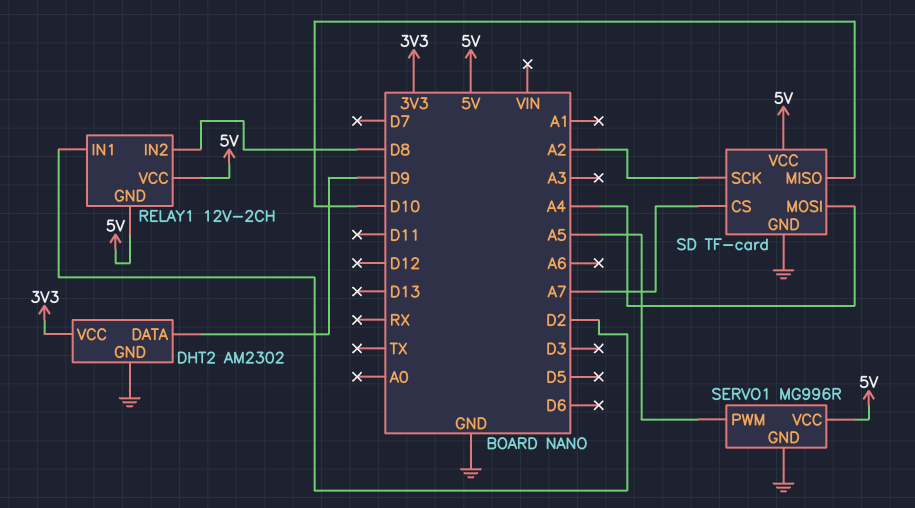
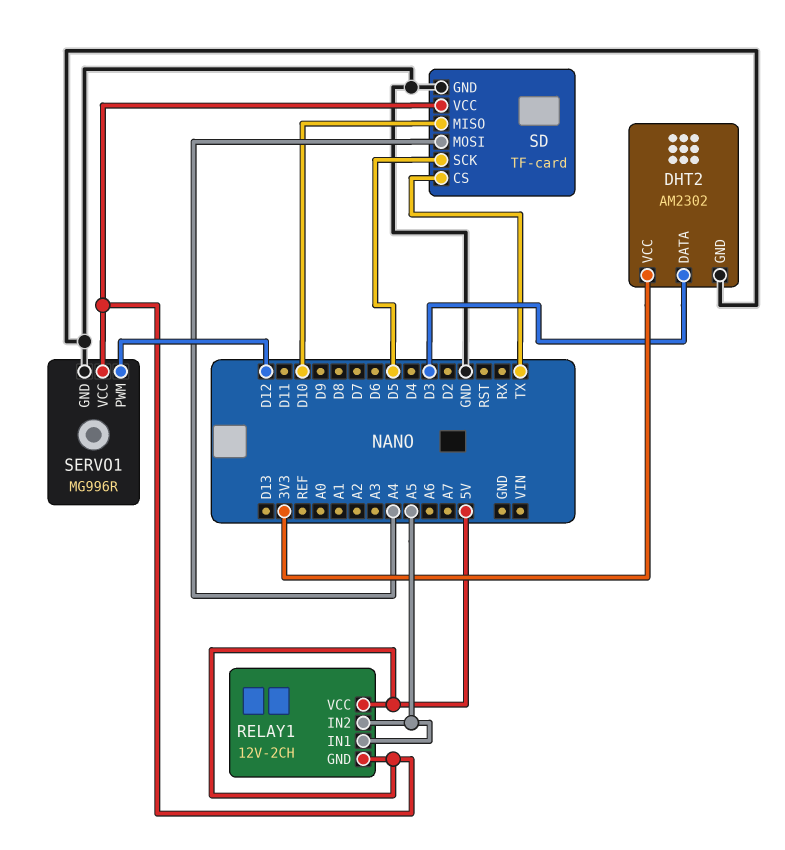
DHT2 pin DATA: D9 -> D3
RELAY1 pin IN1: D2 -> A5
RELAY1 pin IN2: D8 -> A5
SD pin CS: A7 -> TX
SD pin SCK: A2 -> D5
SERVO1 pin PWM: A5 -> D12

